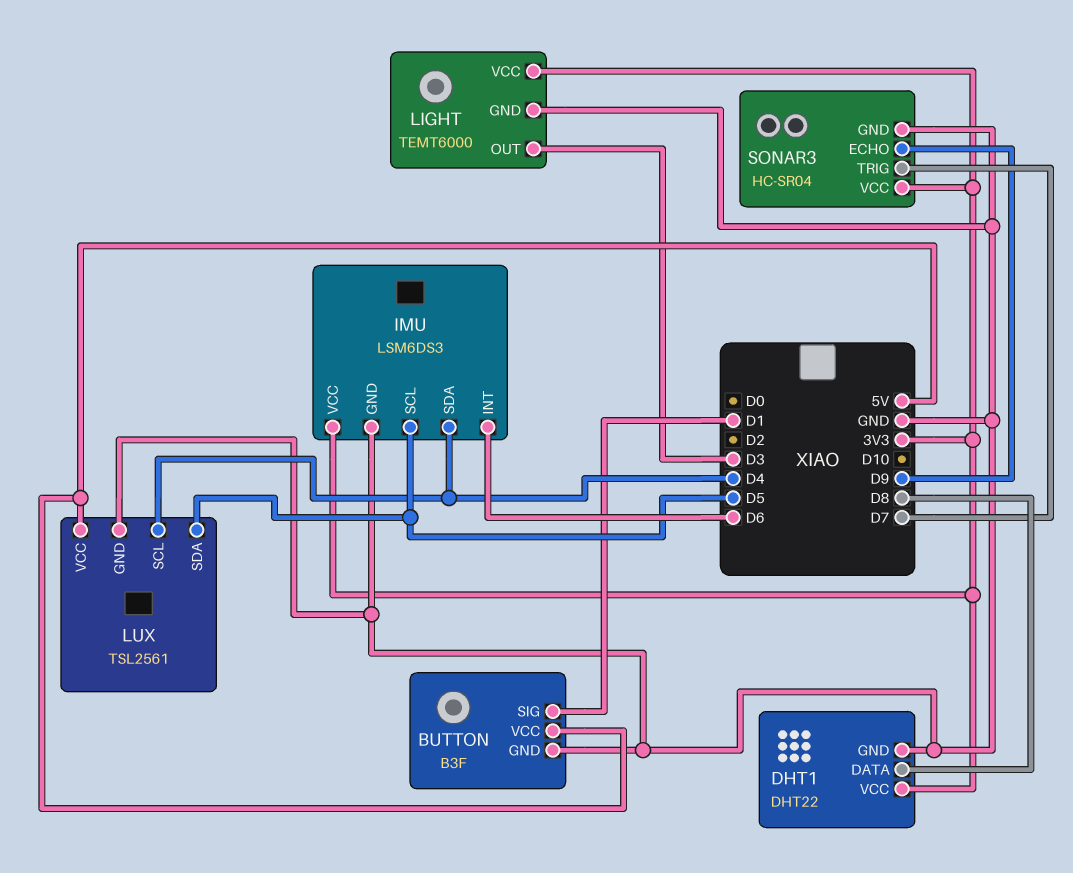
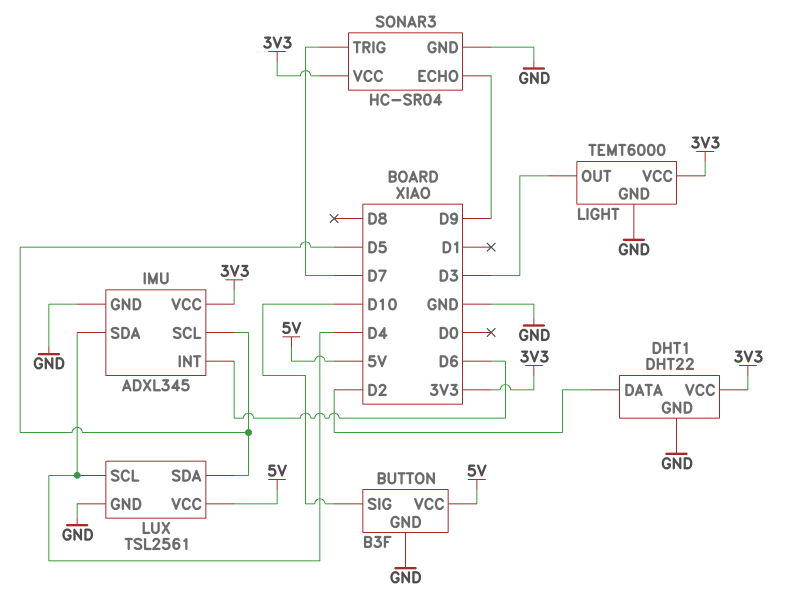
BUTTON pin SIG: D1 -> D10
DHT1 pin DATA: D8 -> D2
IMU: LSM6DS3 -> ADXL345

